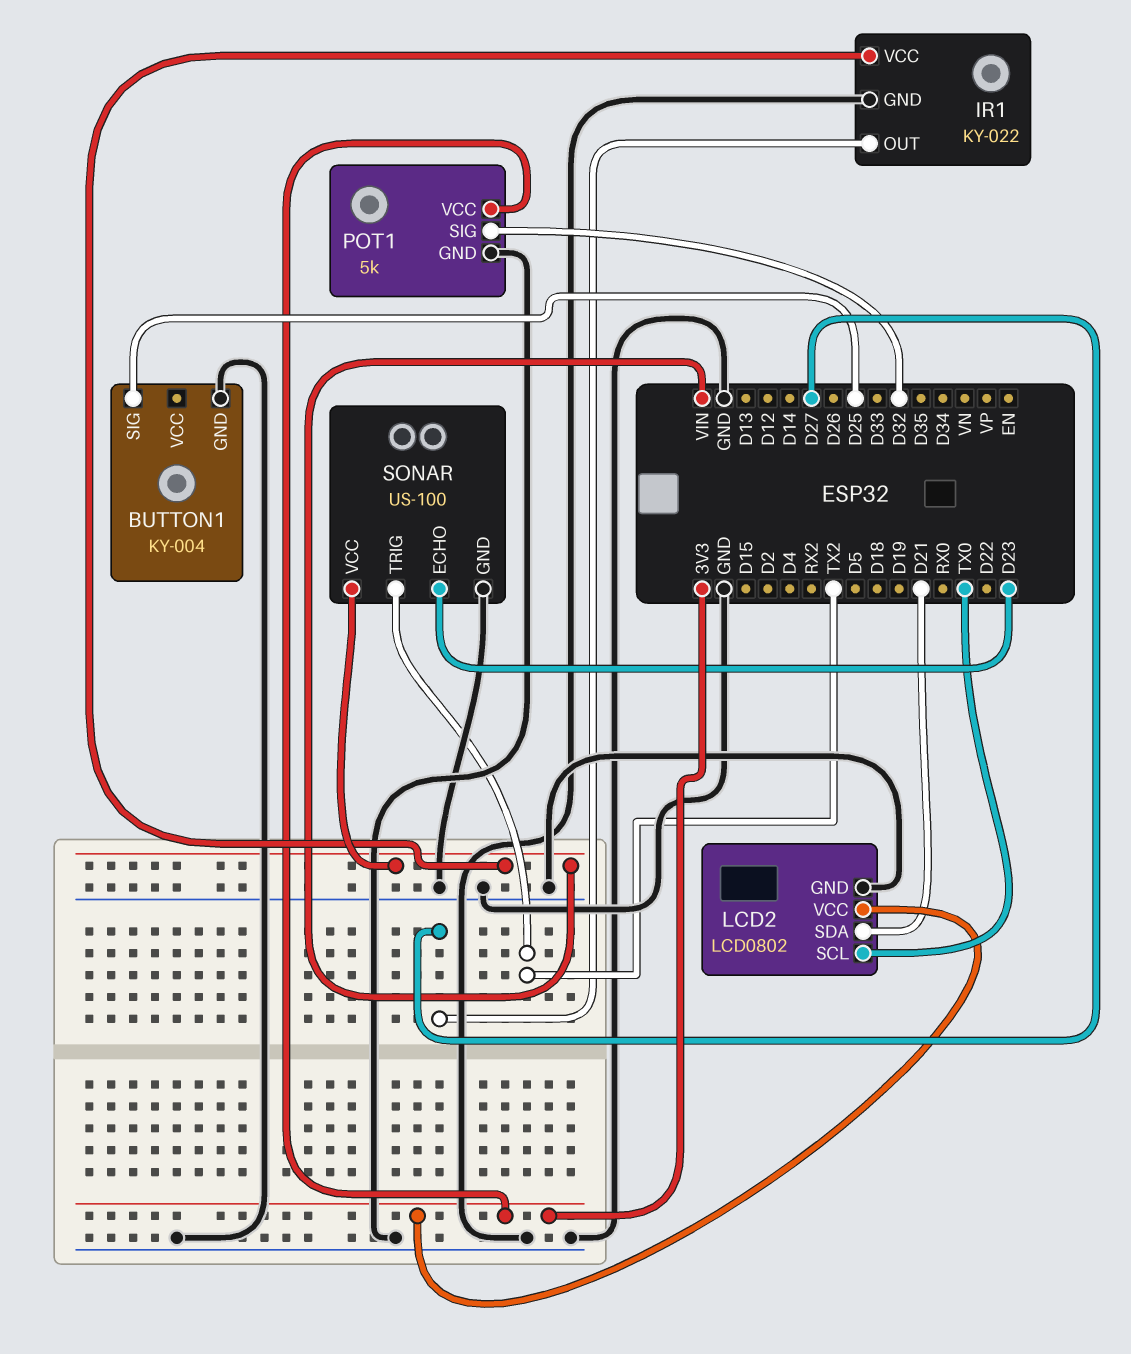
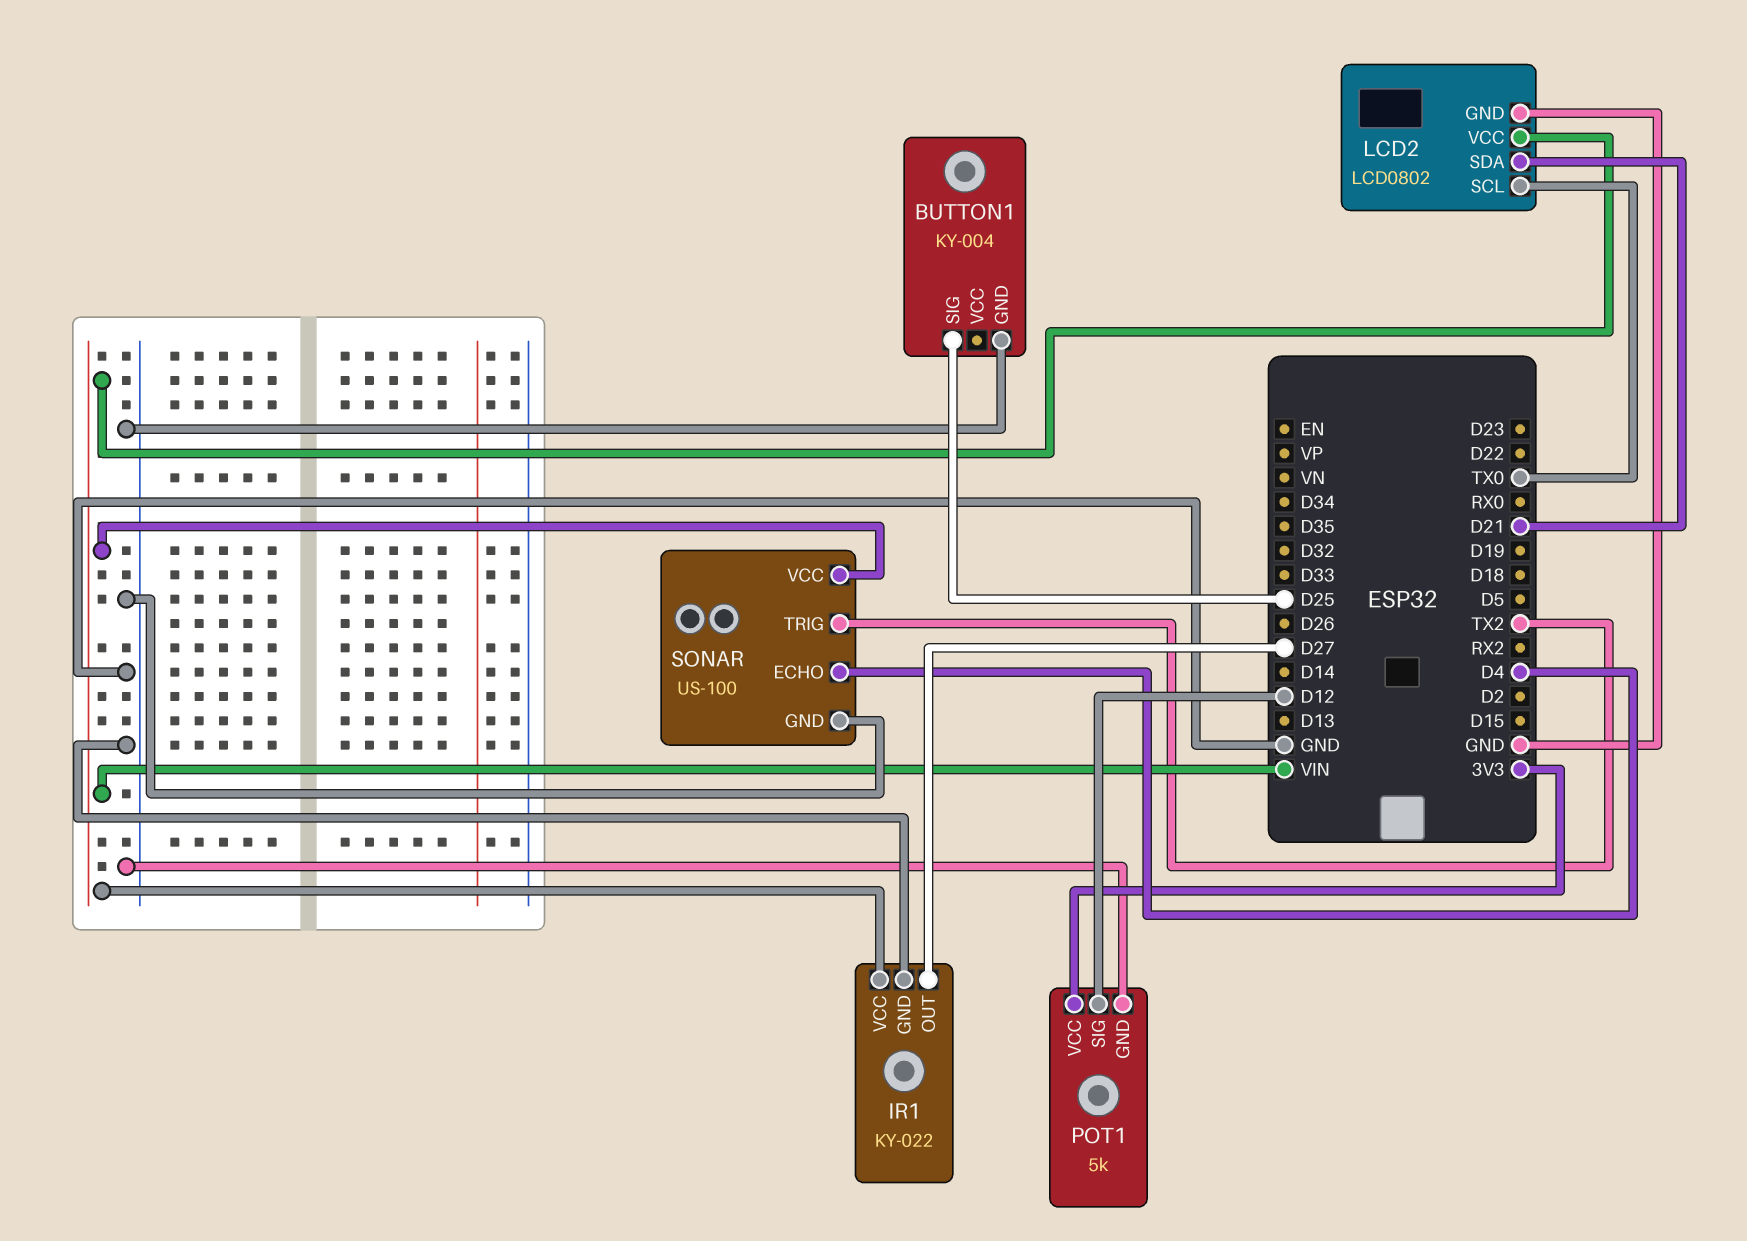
LCD2 pin VCC: 3V3 -> VIN
POT1 pin SIG: D32 -> D12
SONAR pin ECHO: D23 -> D4

